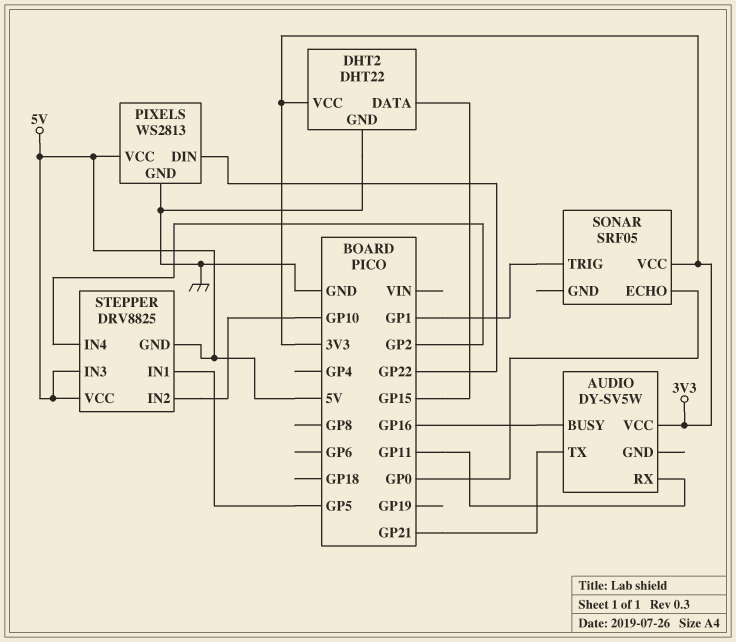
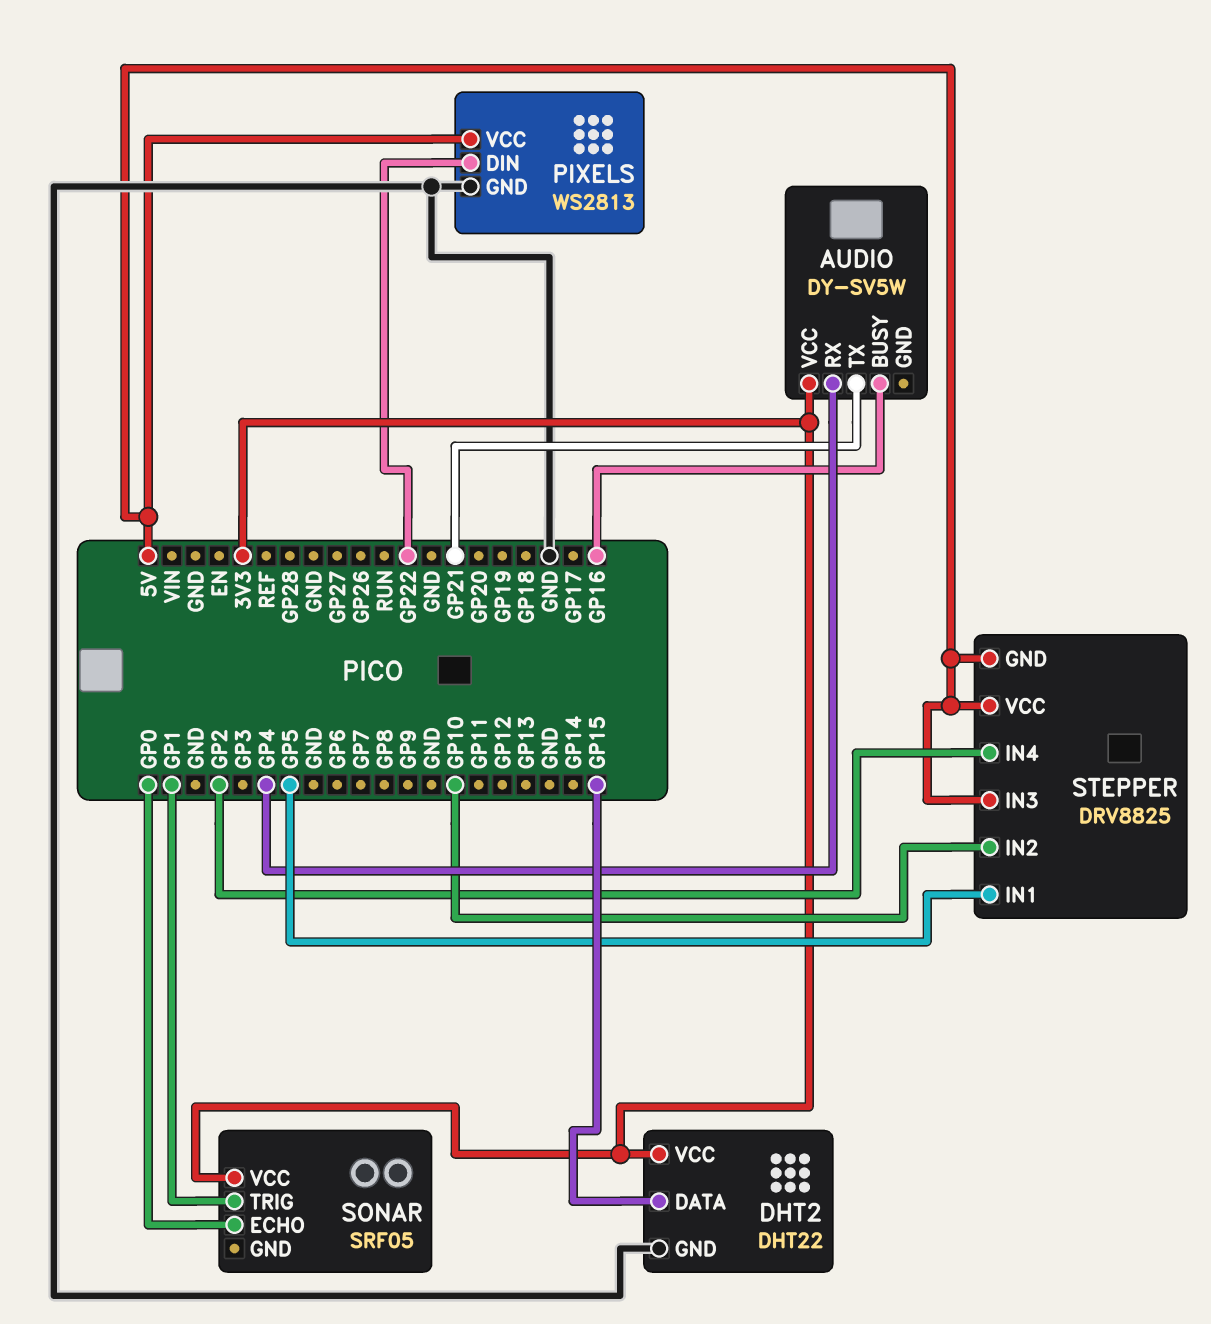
AUDIO pin RX: GP11 -> GP4

